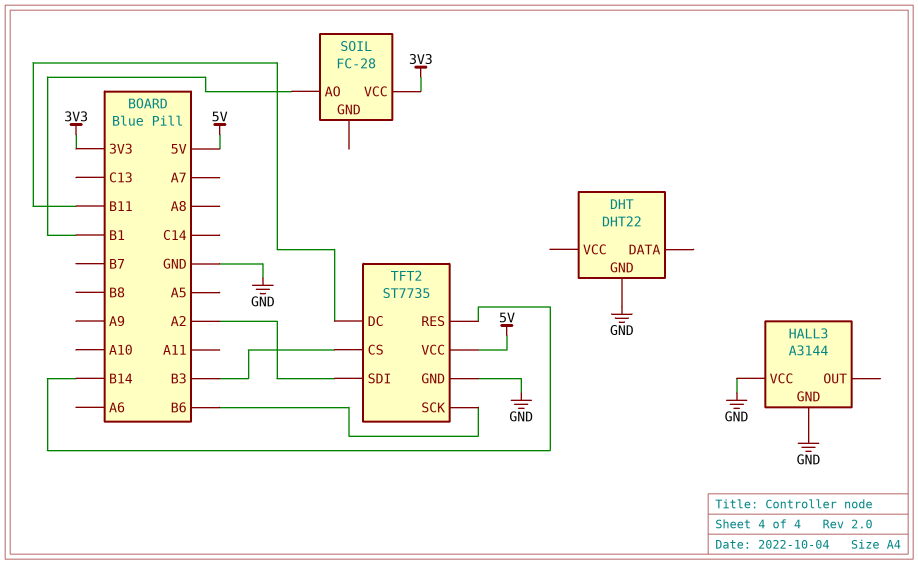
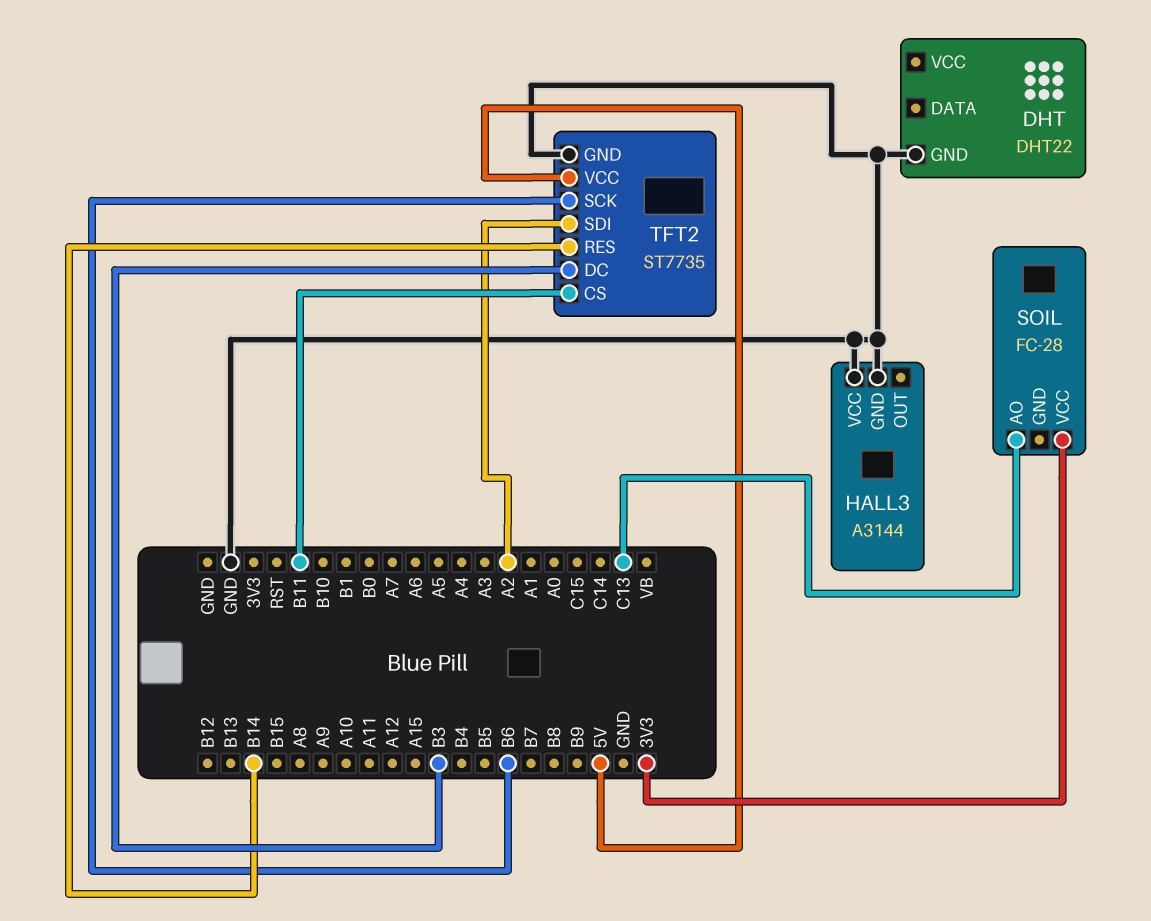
SOIL pin AO: B1 -> C13
TFT2 pin CS: B3 -> B11
TFT2 pin DC: B11 -> B3

